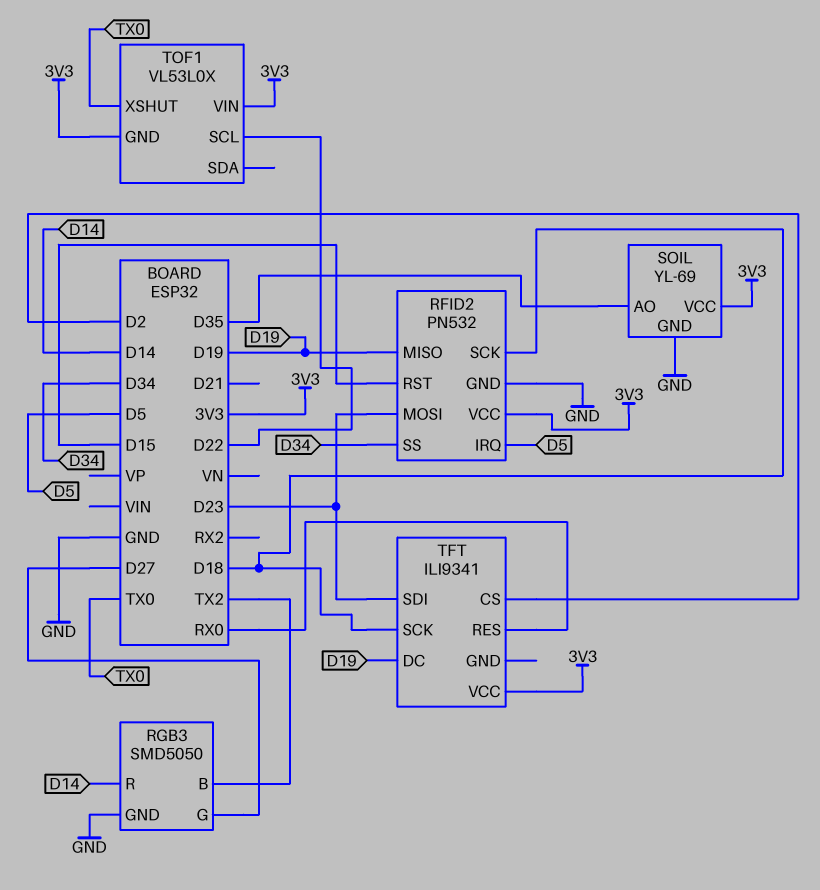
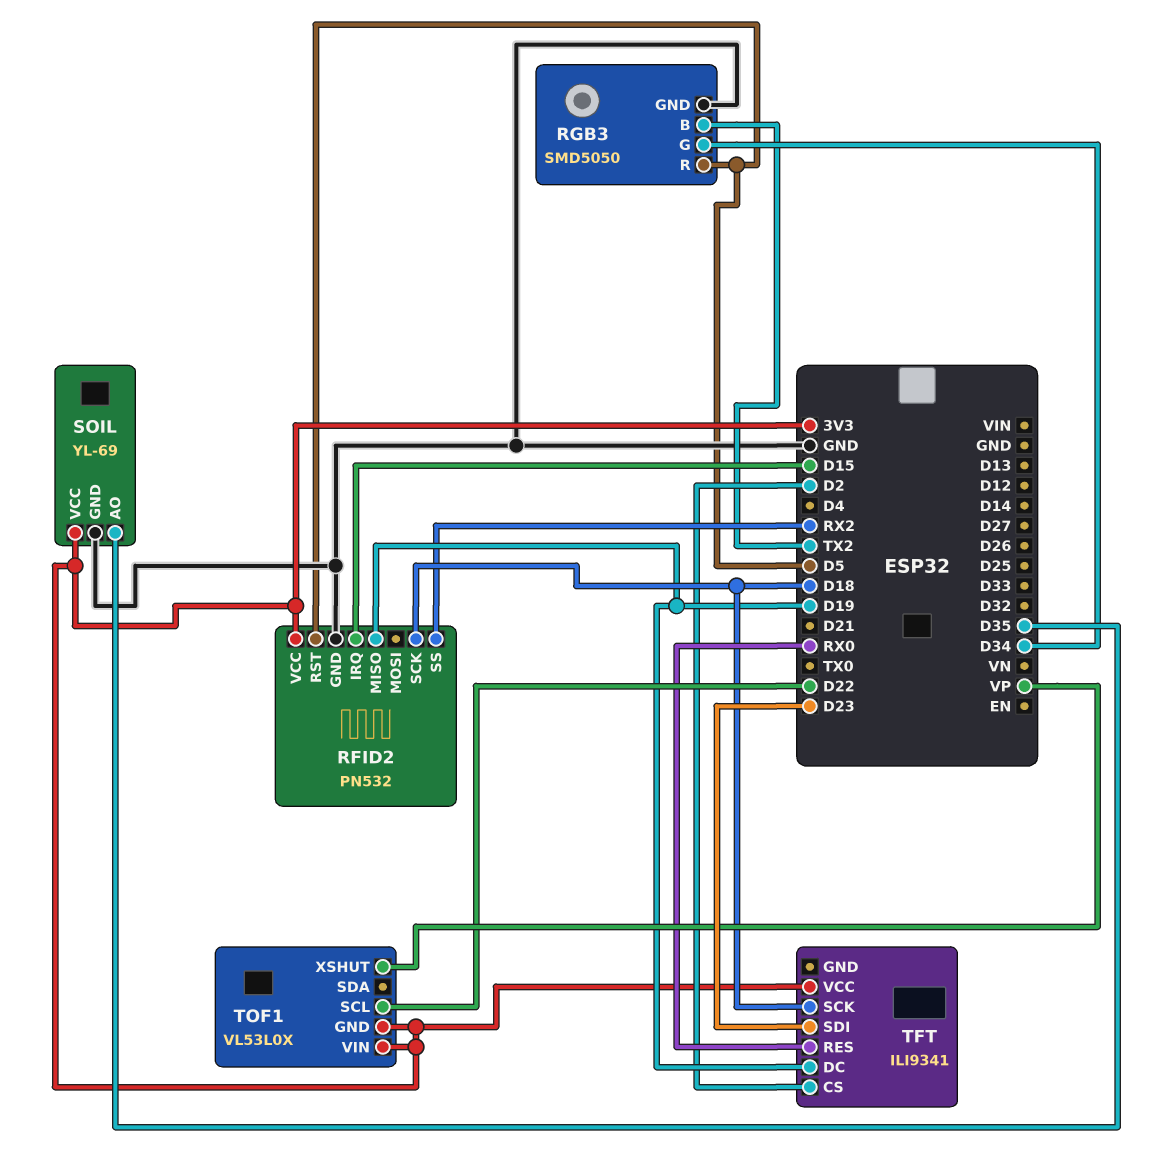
RFID2 pin IRQ: D5 -> D15
RFID2 pin MOSI: D23 -> none
RFID2 pin RST: D15 -> D5
RFID2 pin SS: D34 -> RX2
RGB3 pin G: D27 -> D34
RGB3 pin R: D14 -> D5
TOF1 pin XSHUT: TX0 -> VP

